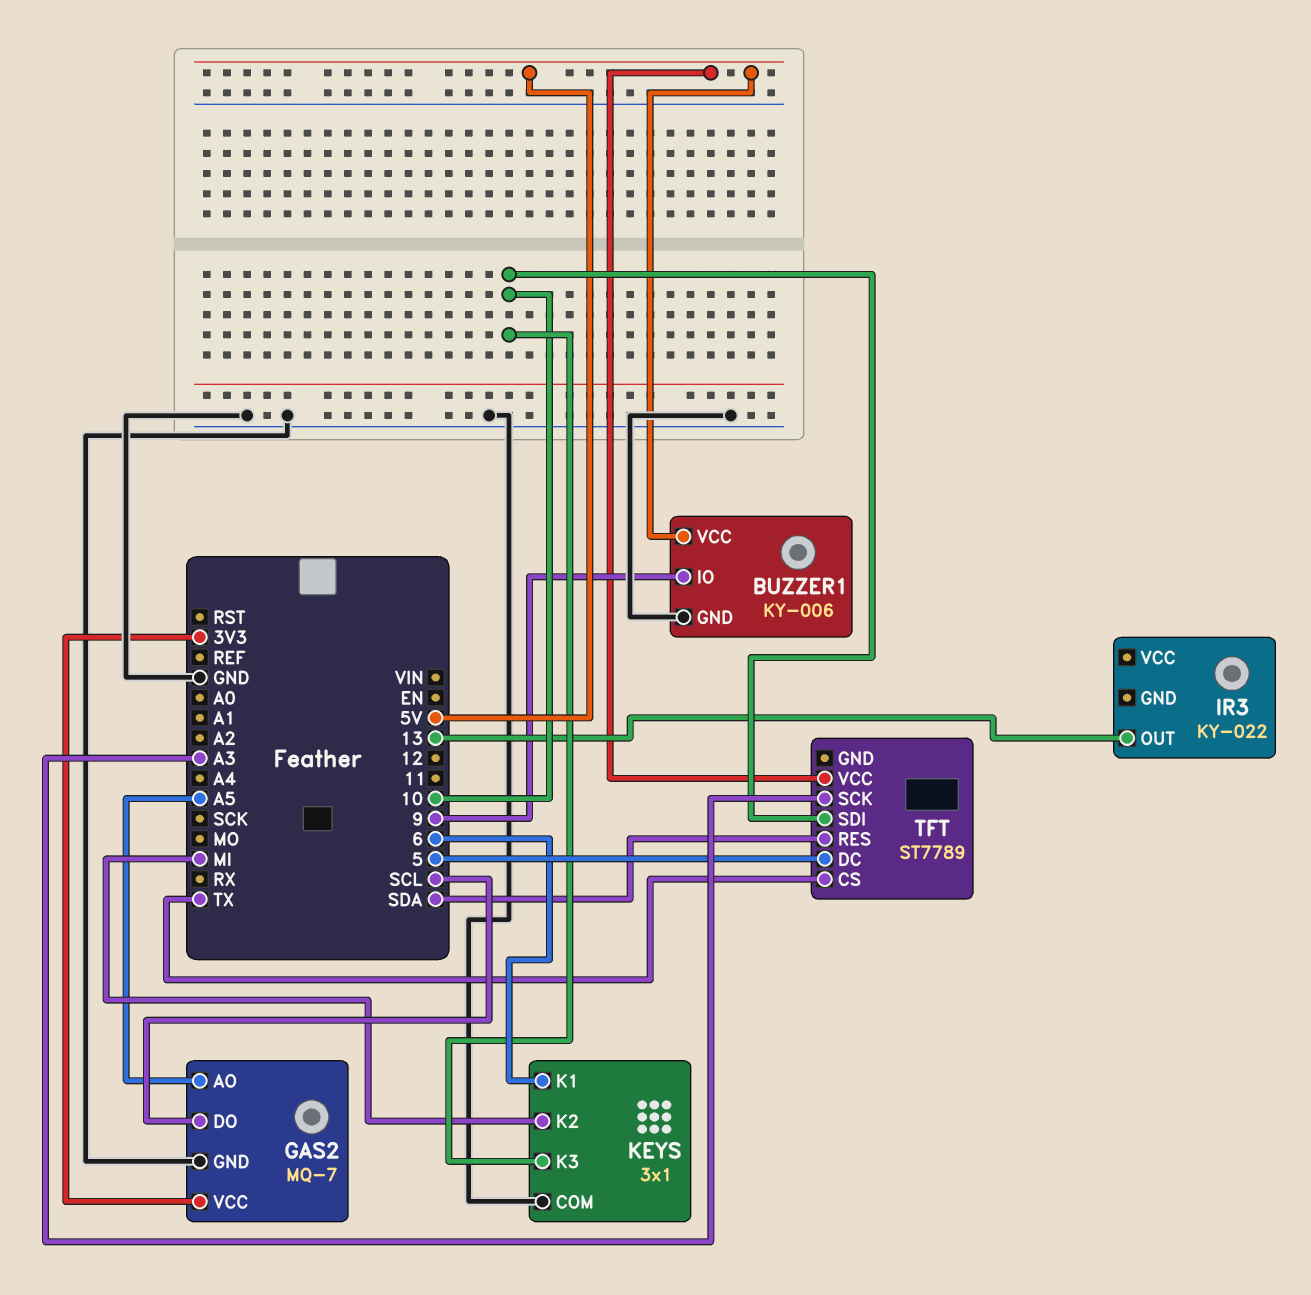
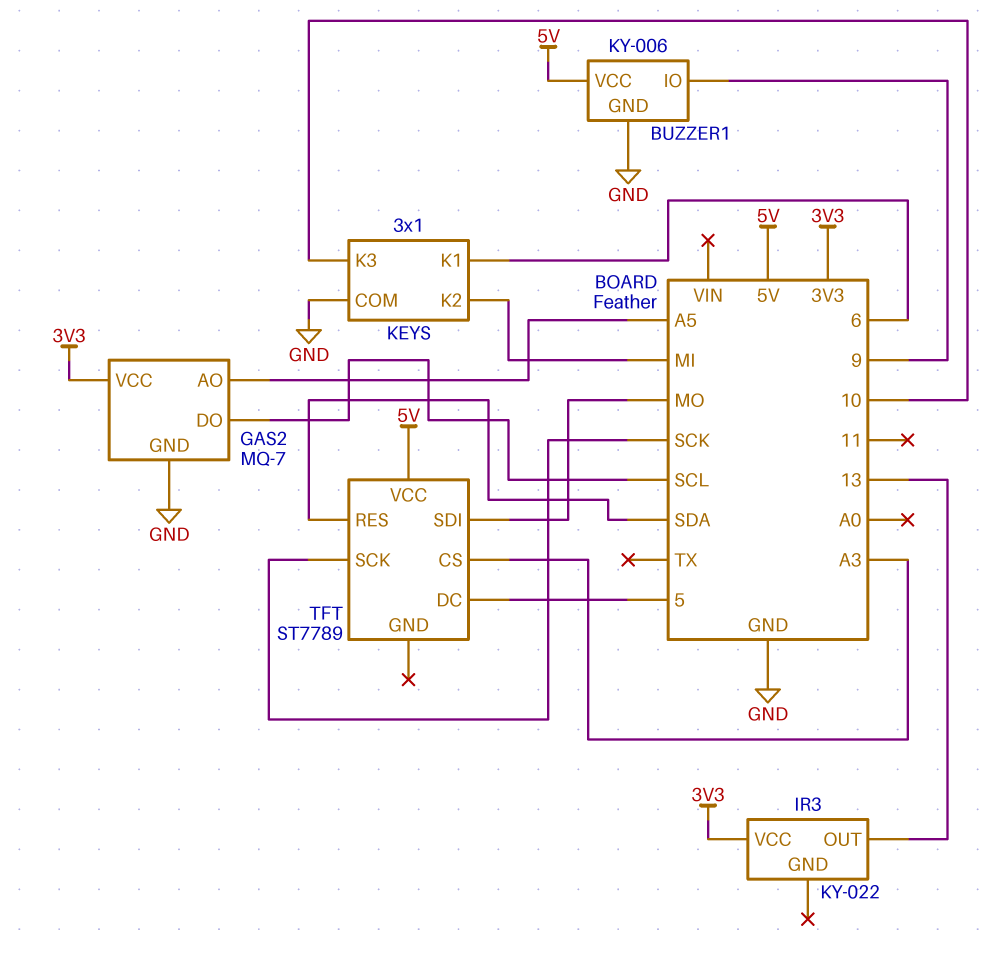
IR3 pin VCC: none -> 3V3
TFT pin CS: TX -> A3
TFT pin SCK: A3 -> SCK
TFT pin SDI: 10 -> MO

